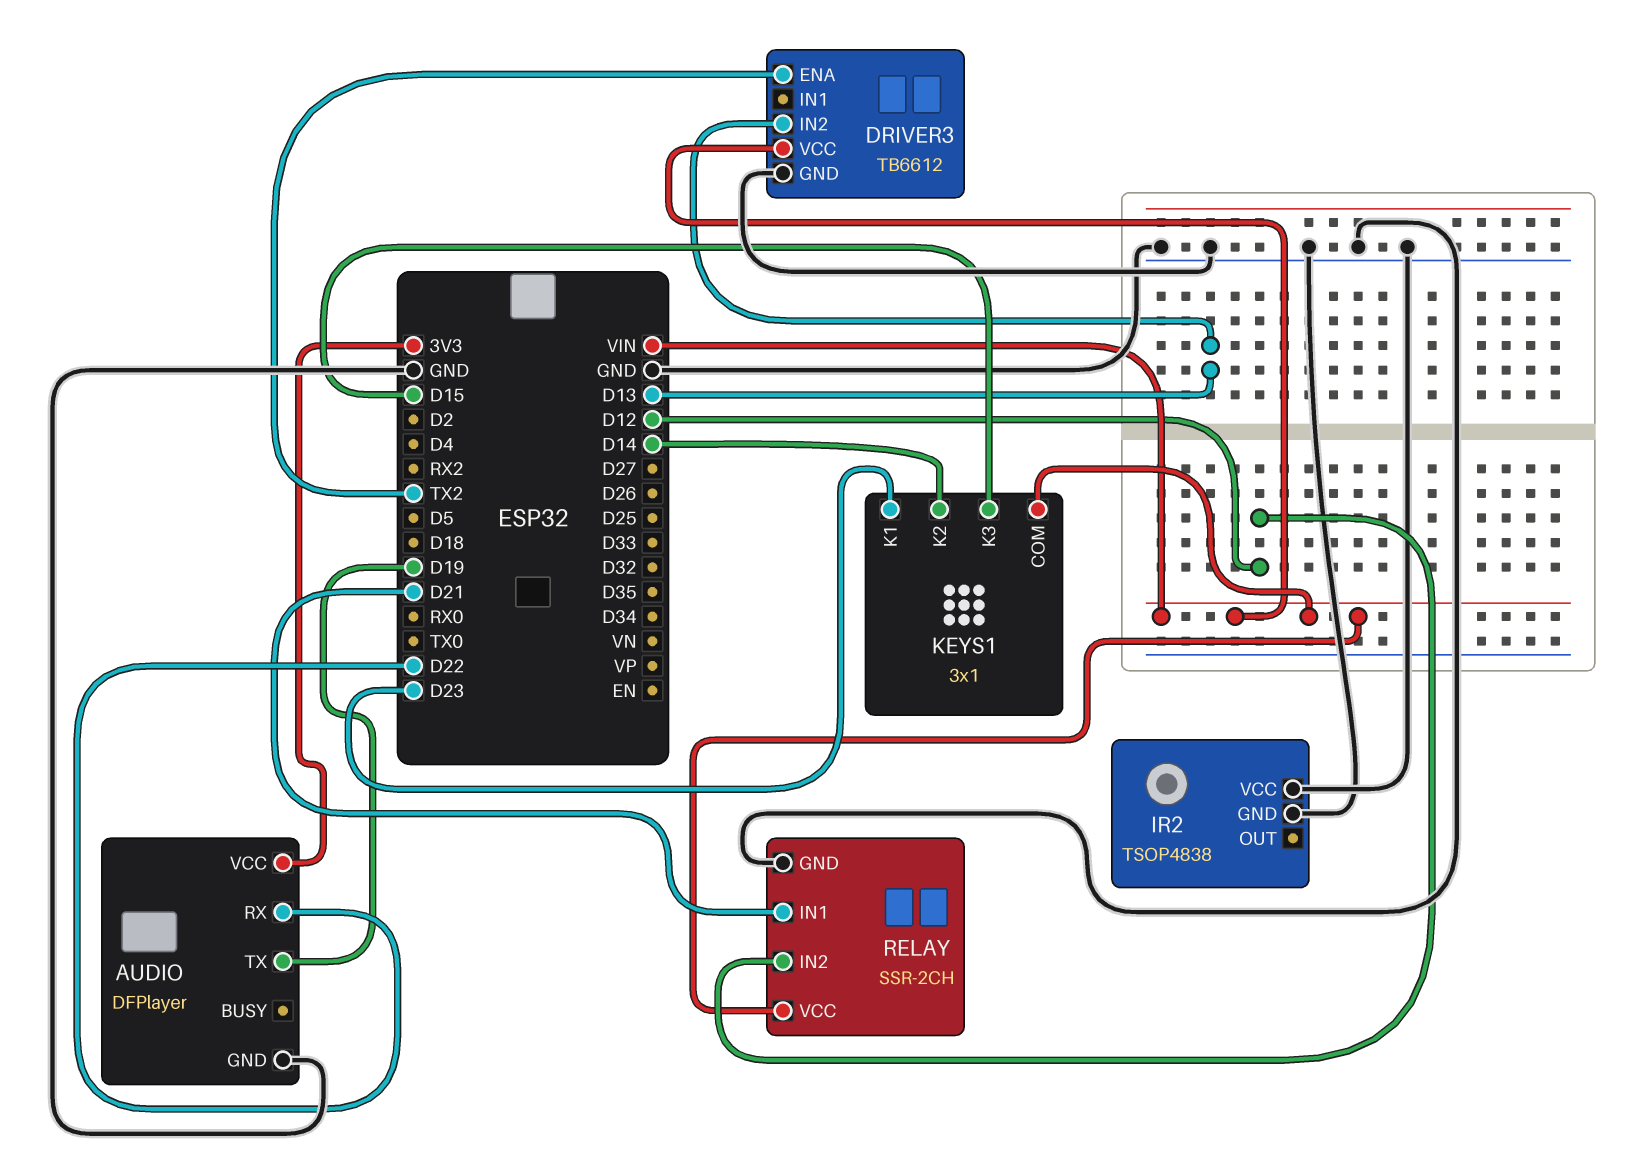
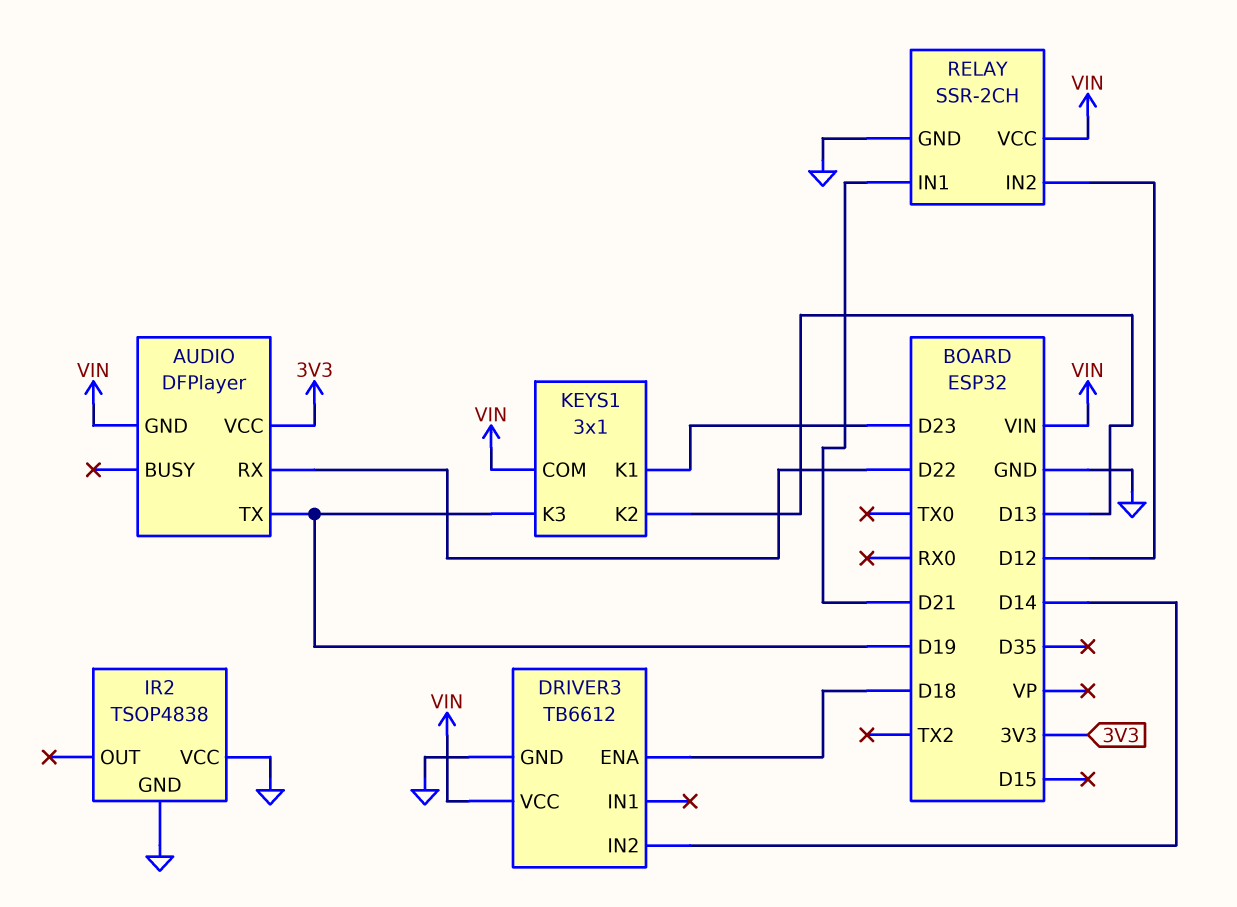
AUDIO pin GND: GND -> VIN
DRIVER3 pin ENA: TX2 -> D18
DRIVER3 pin IN2: D13 -> D14
KEYS1 pin K2: D14 -> D13
KEYS1 pin K3: D15 -> D19

